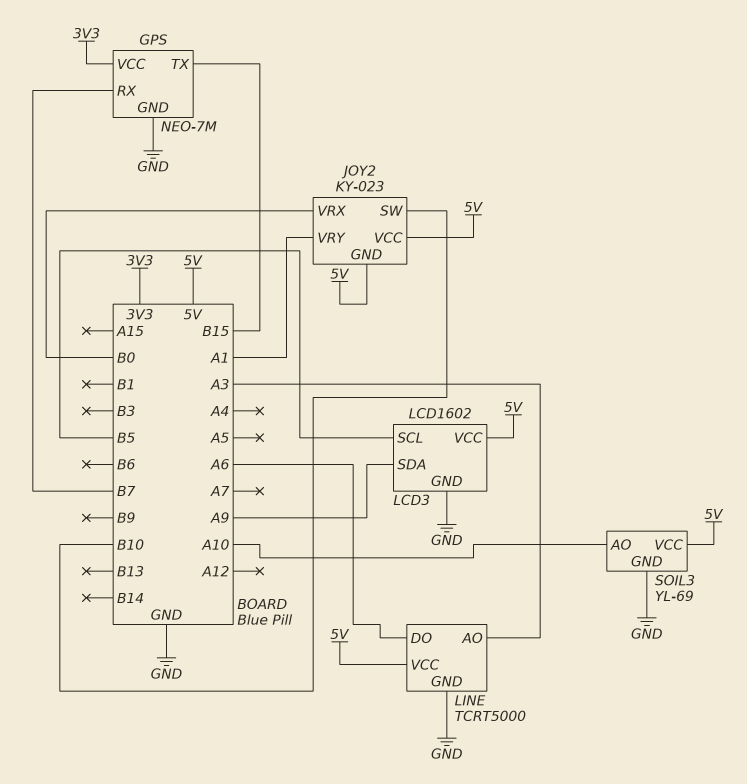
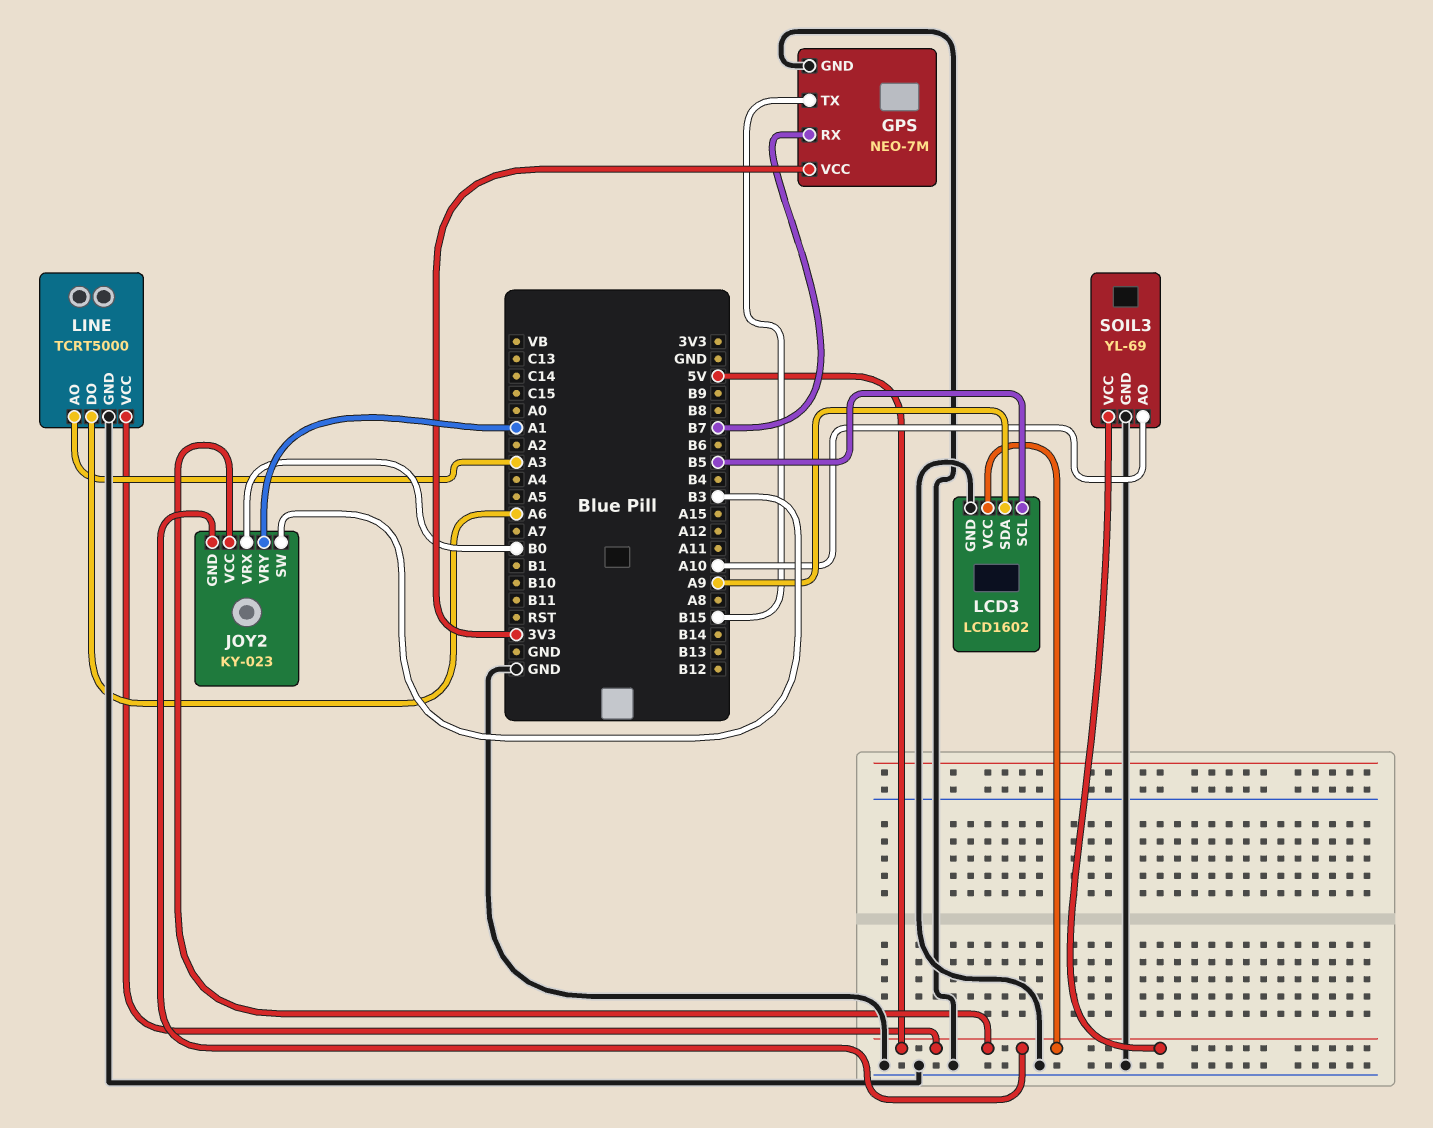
JOY2 pin SW: B10 -> B3

